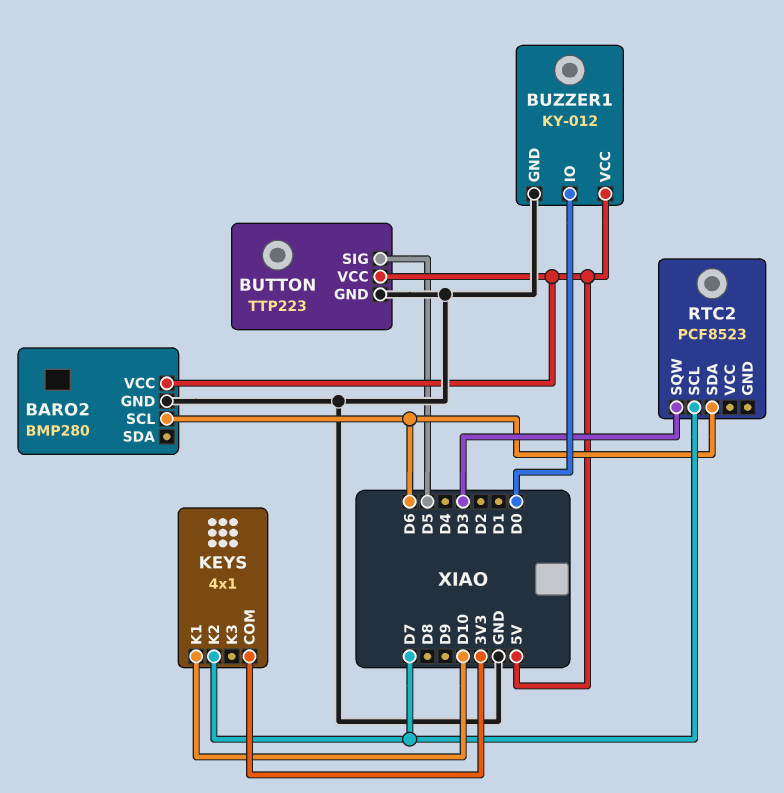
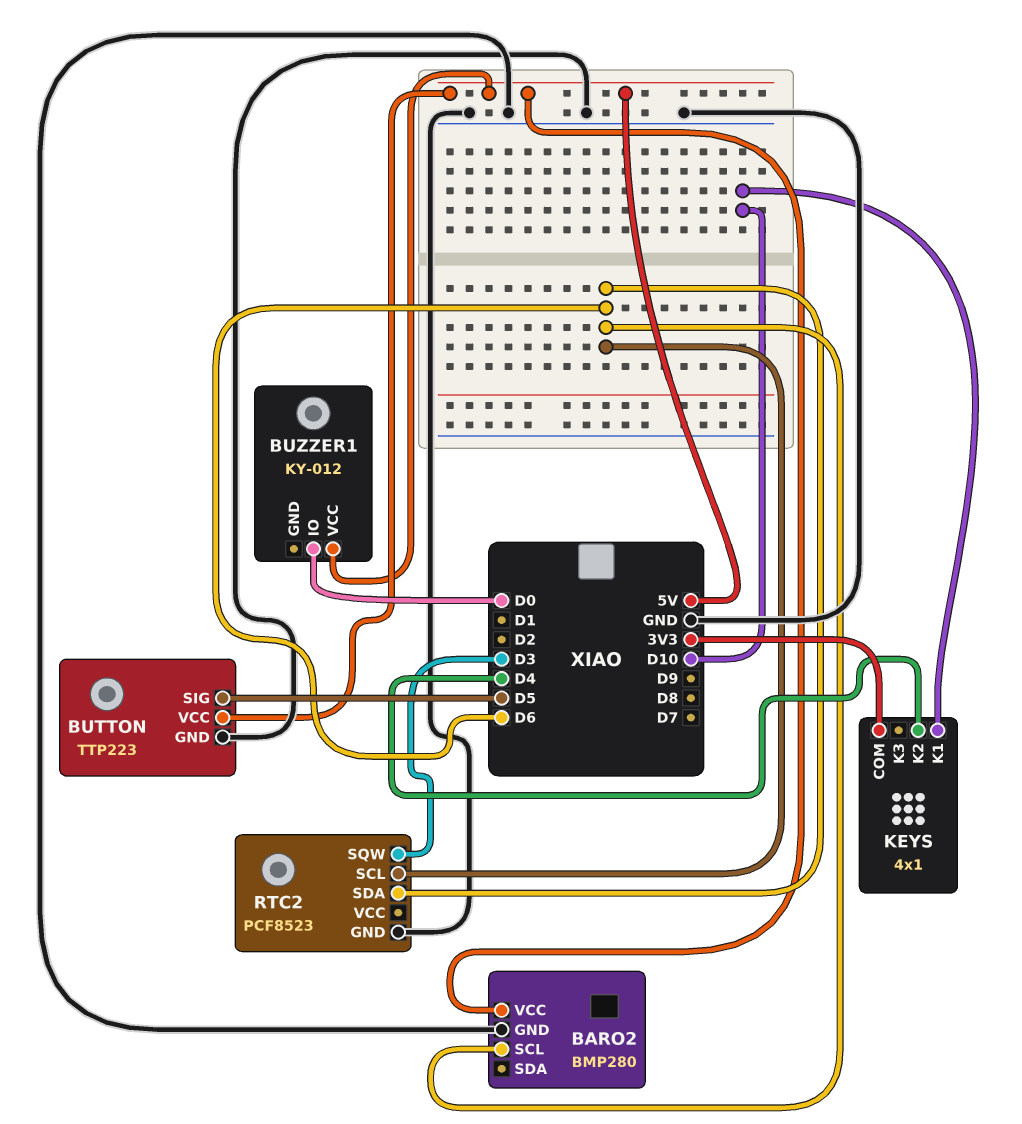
BUZZER1 pin GND: GND -> none
KEYS pin K2: D7 -> D4
RTC2 pin GND: none -> GND
RTC2 pin SCL: D7 -> D6

